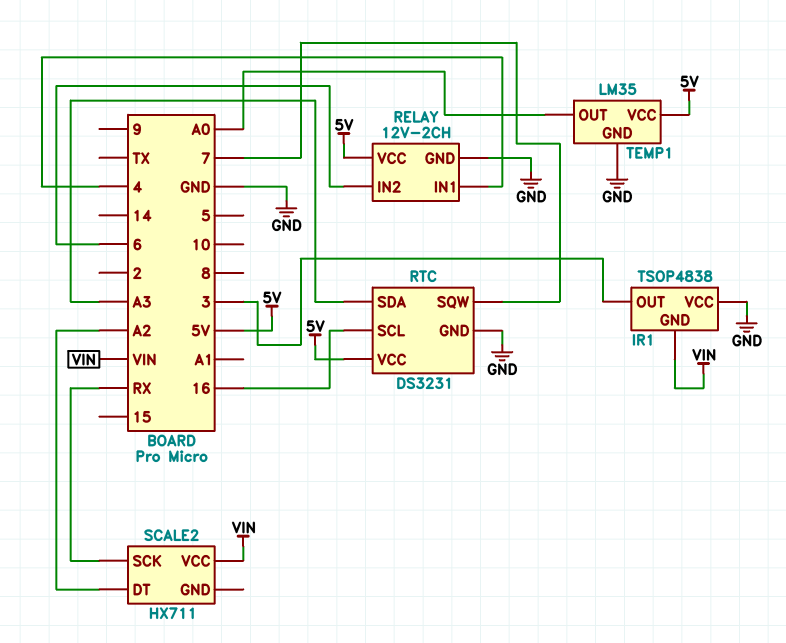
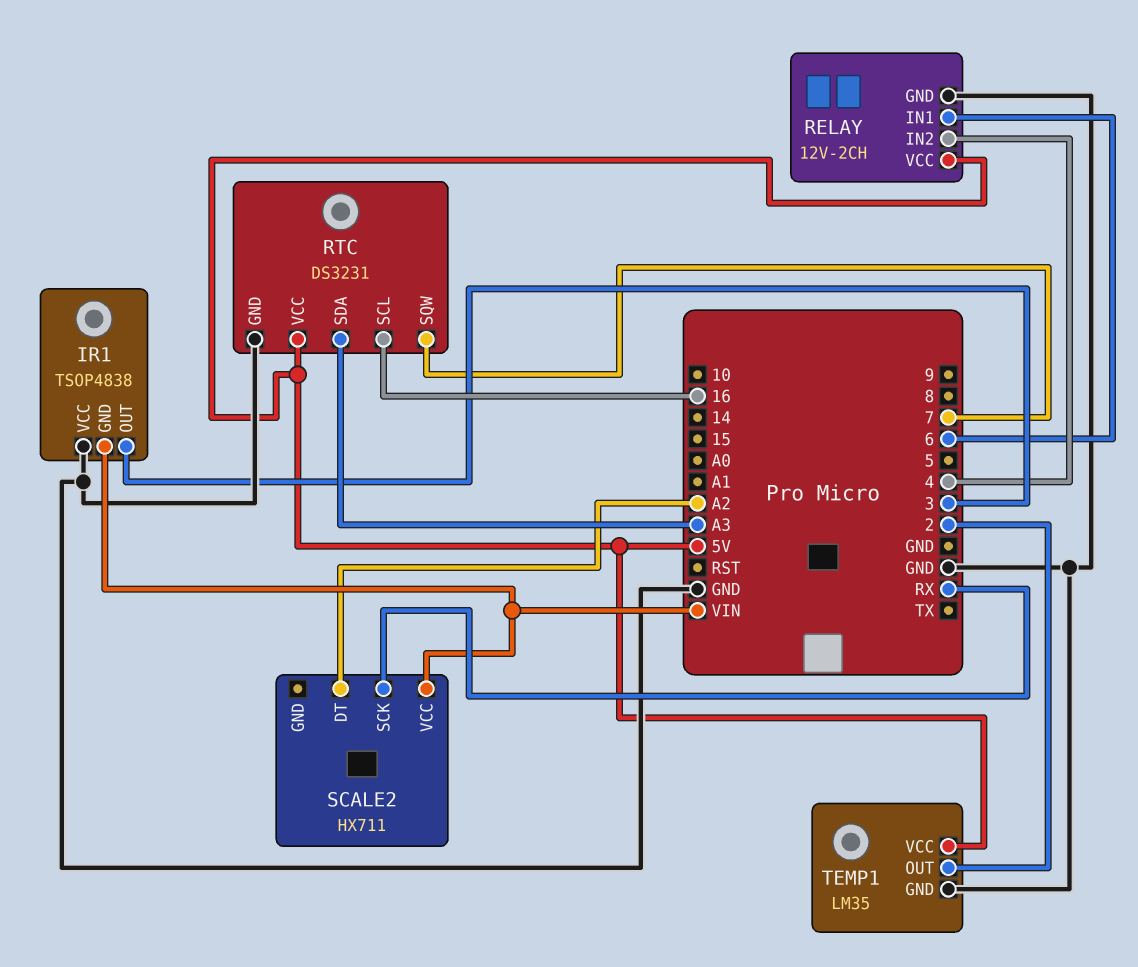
RELAY pin IN1: 4 -> 6
RELAY pin IN2: 6 -> 4
TEMP1 pin OUT: A0 -> 2

